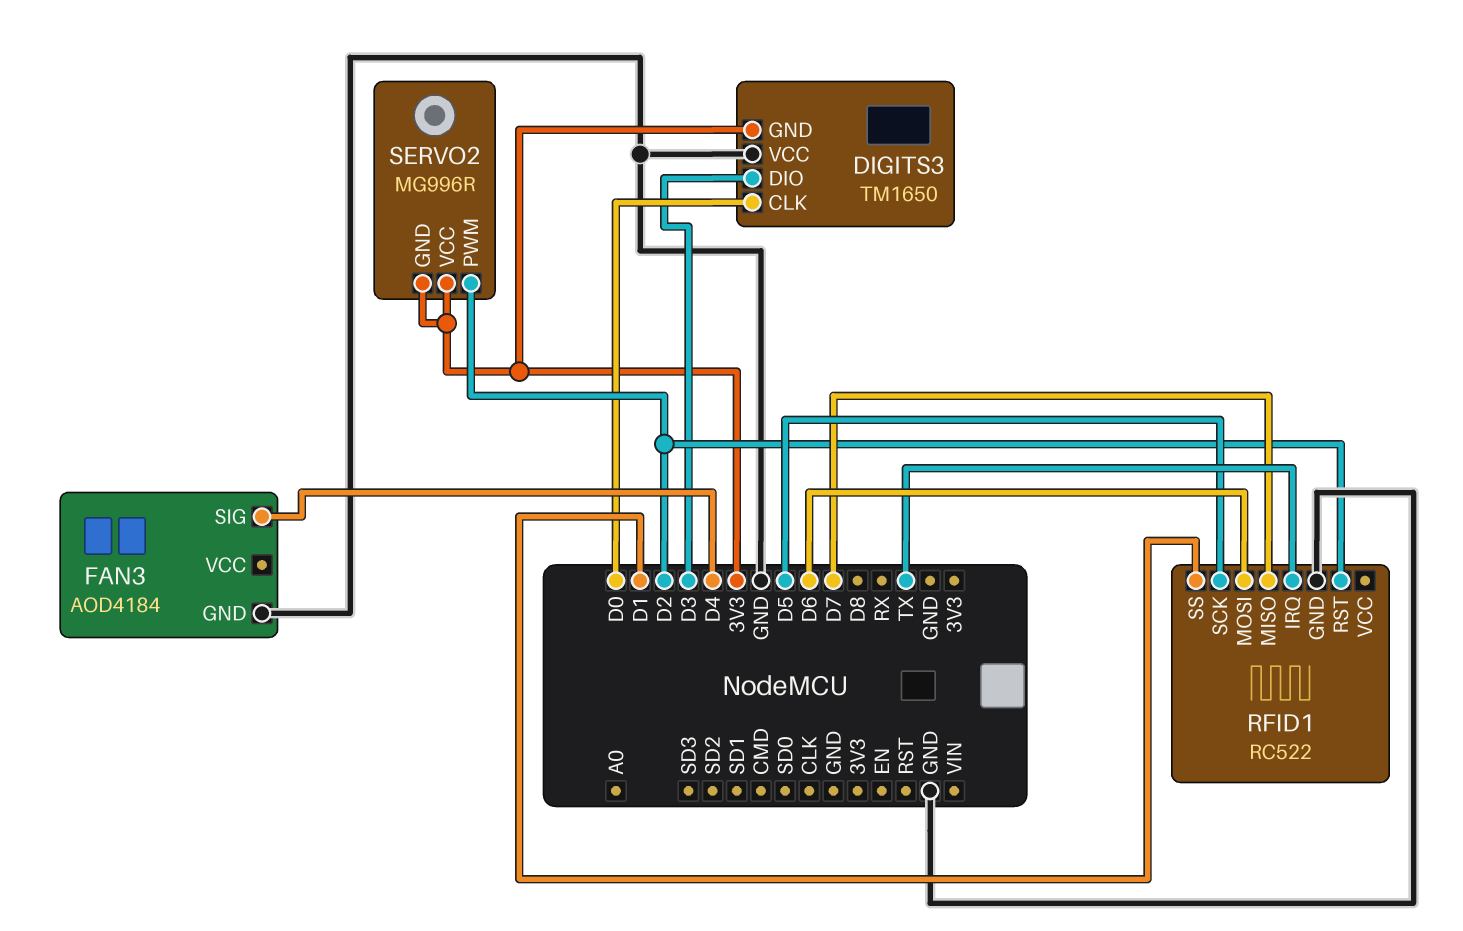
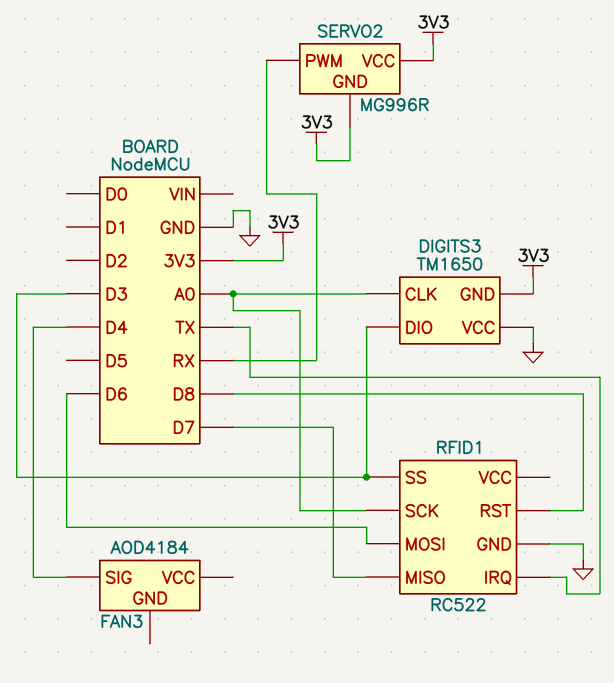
DIGITS3 pin CLK: D0 -> A0
FAN3 pin GND: GND -> none
RFID1 pin RST: D2 -> D8
RFID1 pin SCK: D5 -> A0
RFID1 pin SS: D1 -> D3
SERVO2 pin PWM: D2 -> RX

